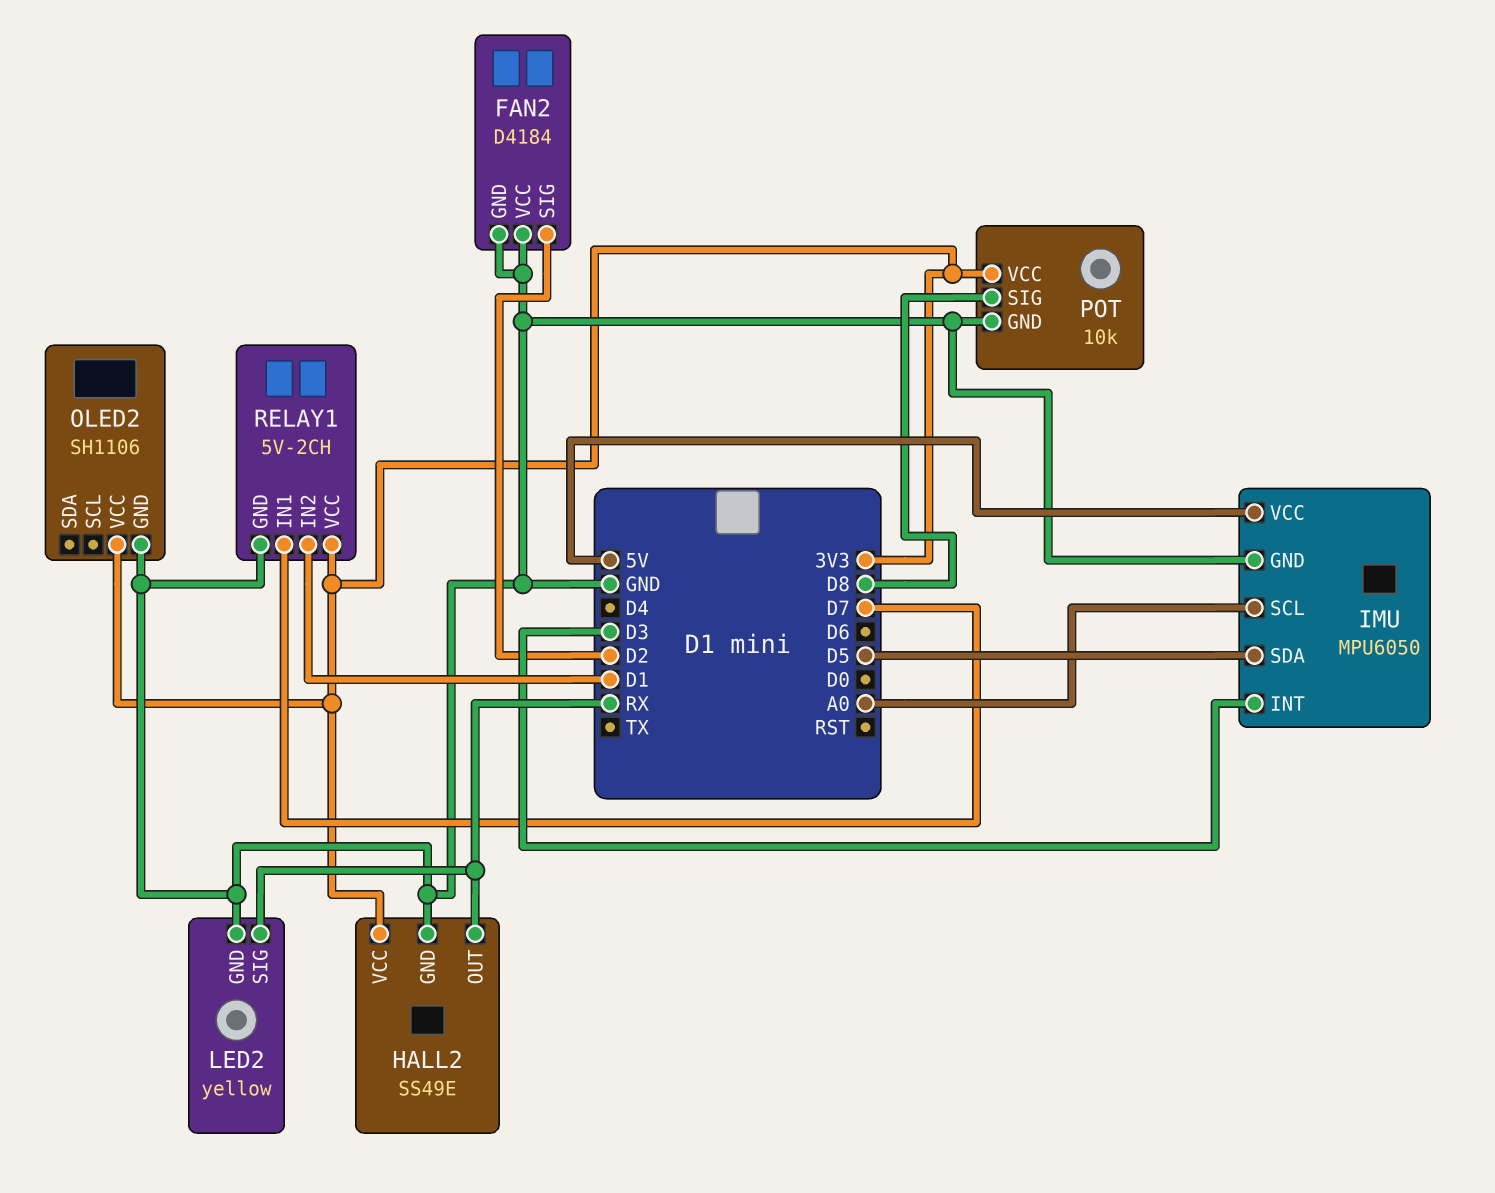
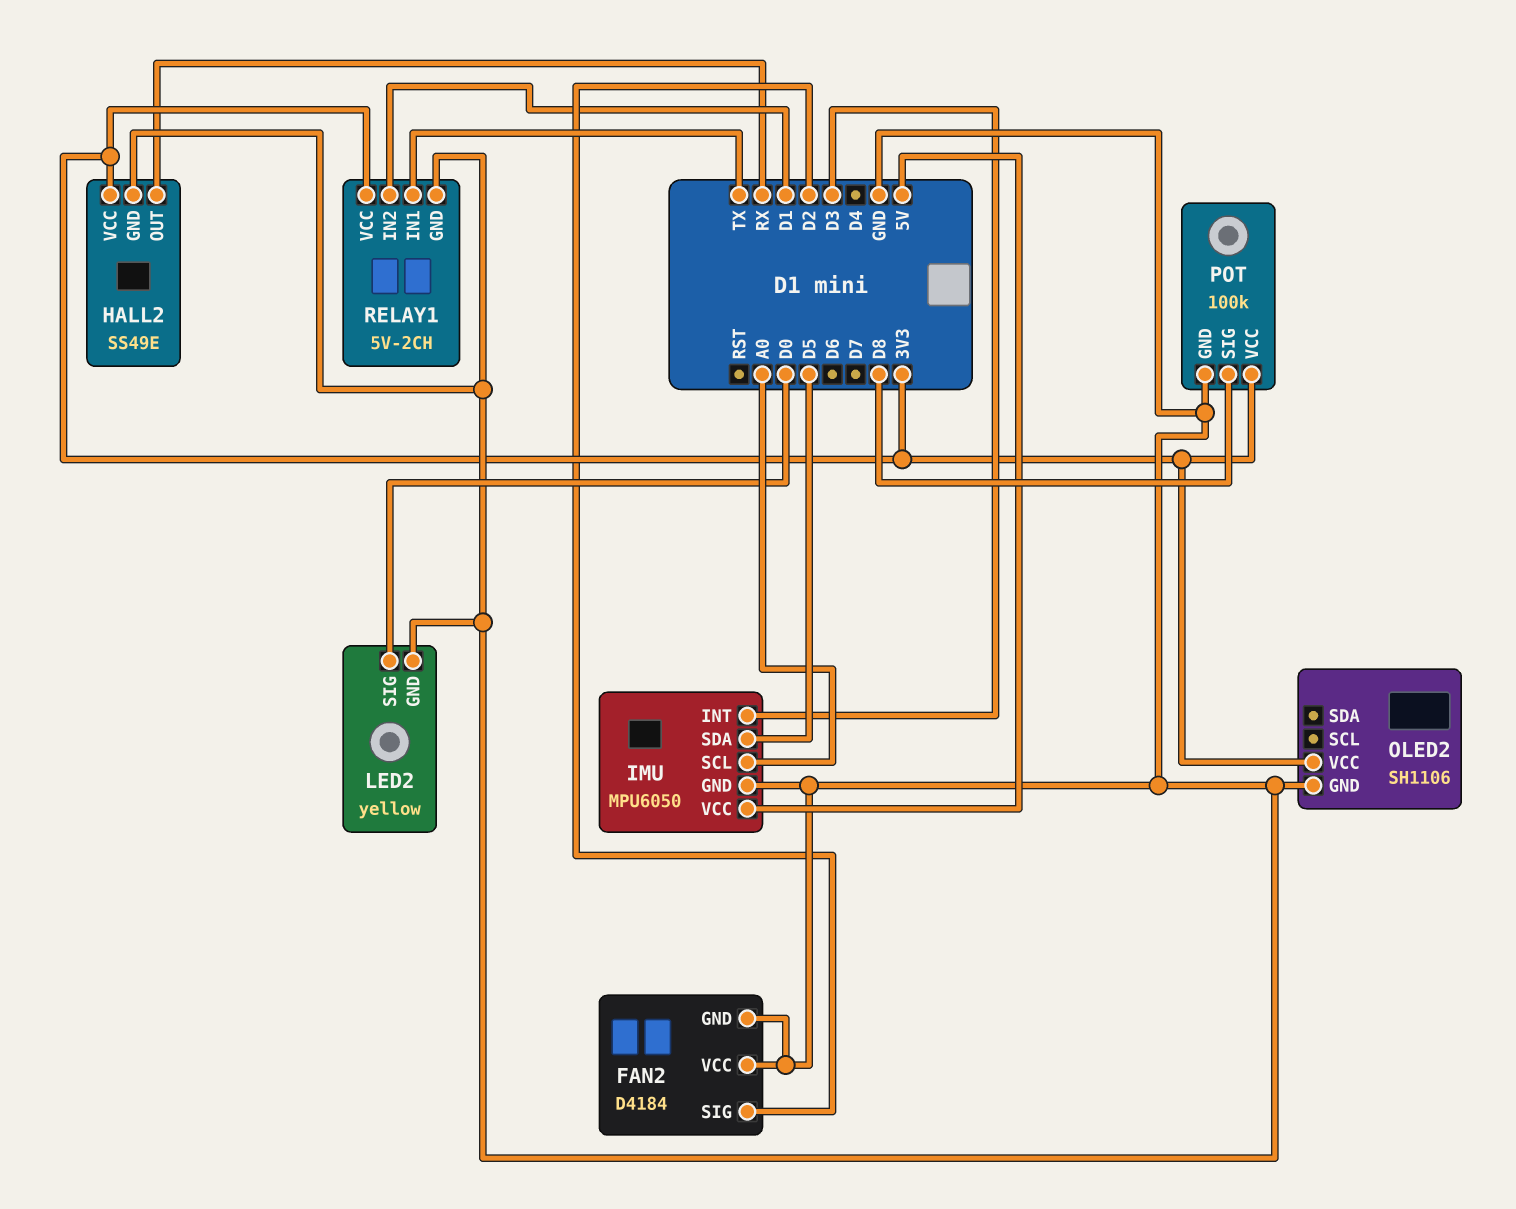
LED2 pin SIG: RX -> D0
POT: 10k -> 100k
RELAY1 pin IN1: D7 -> TX

